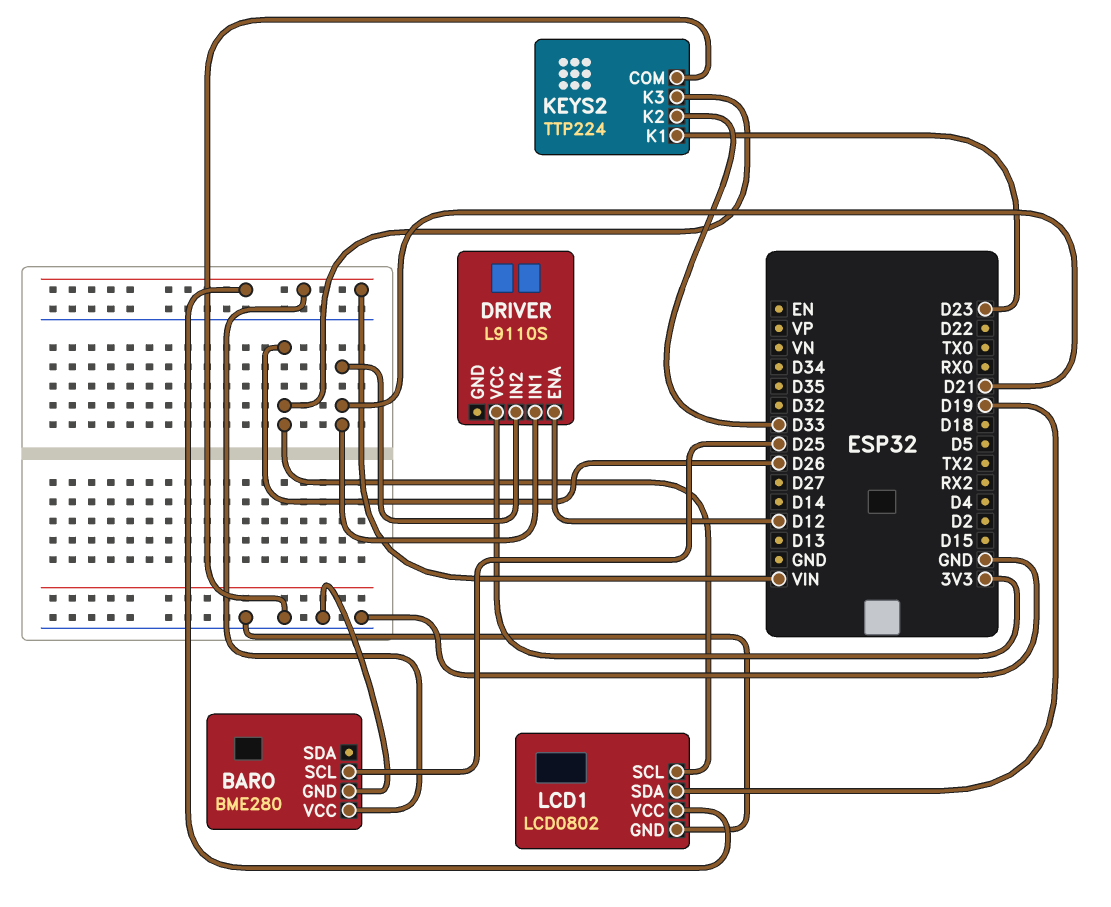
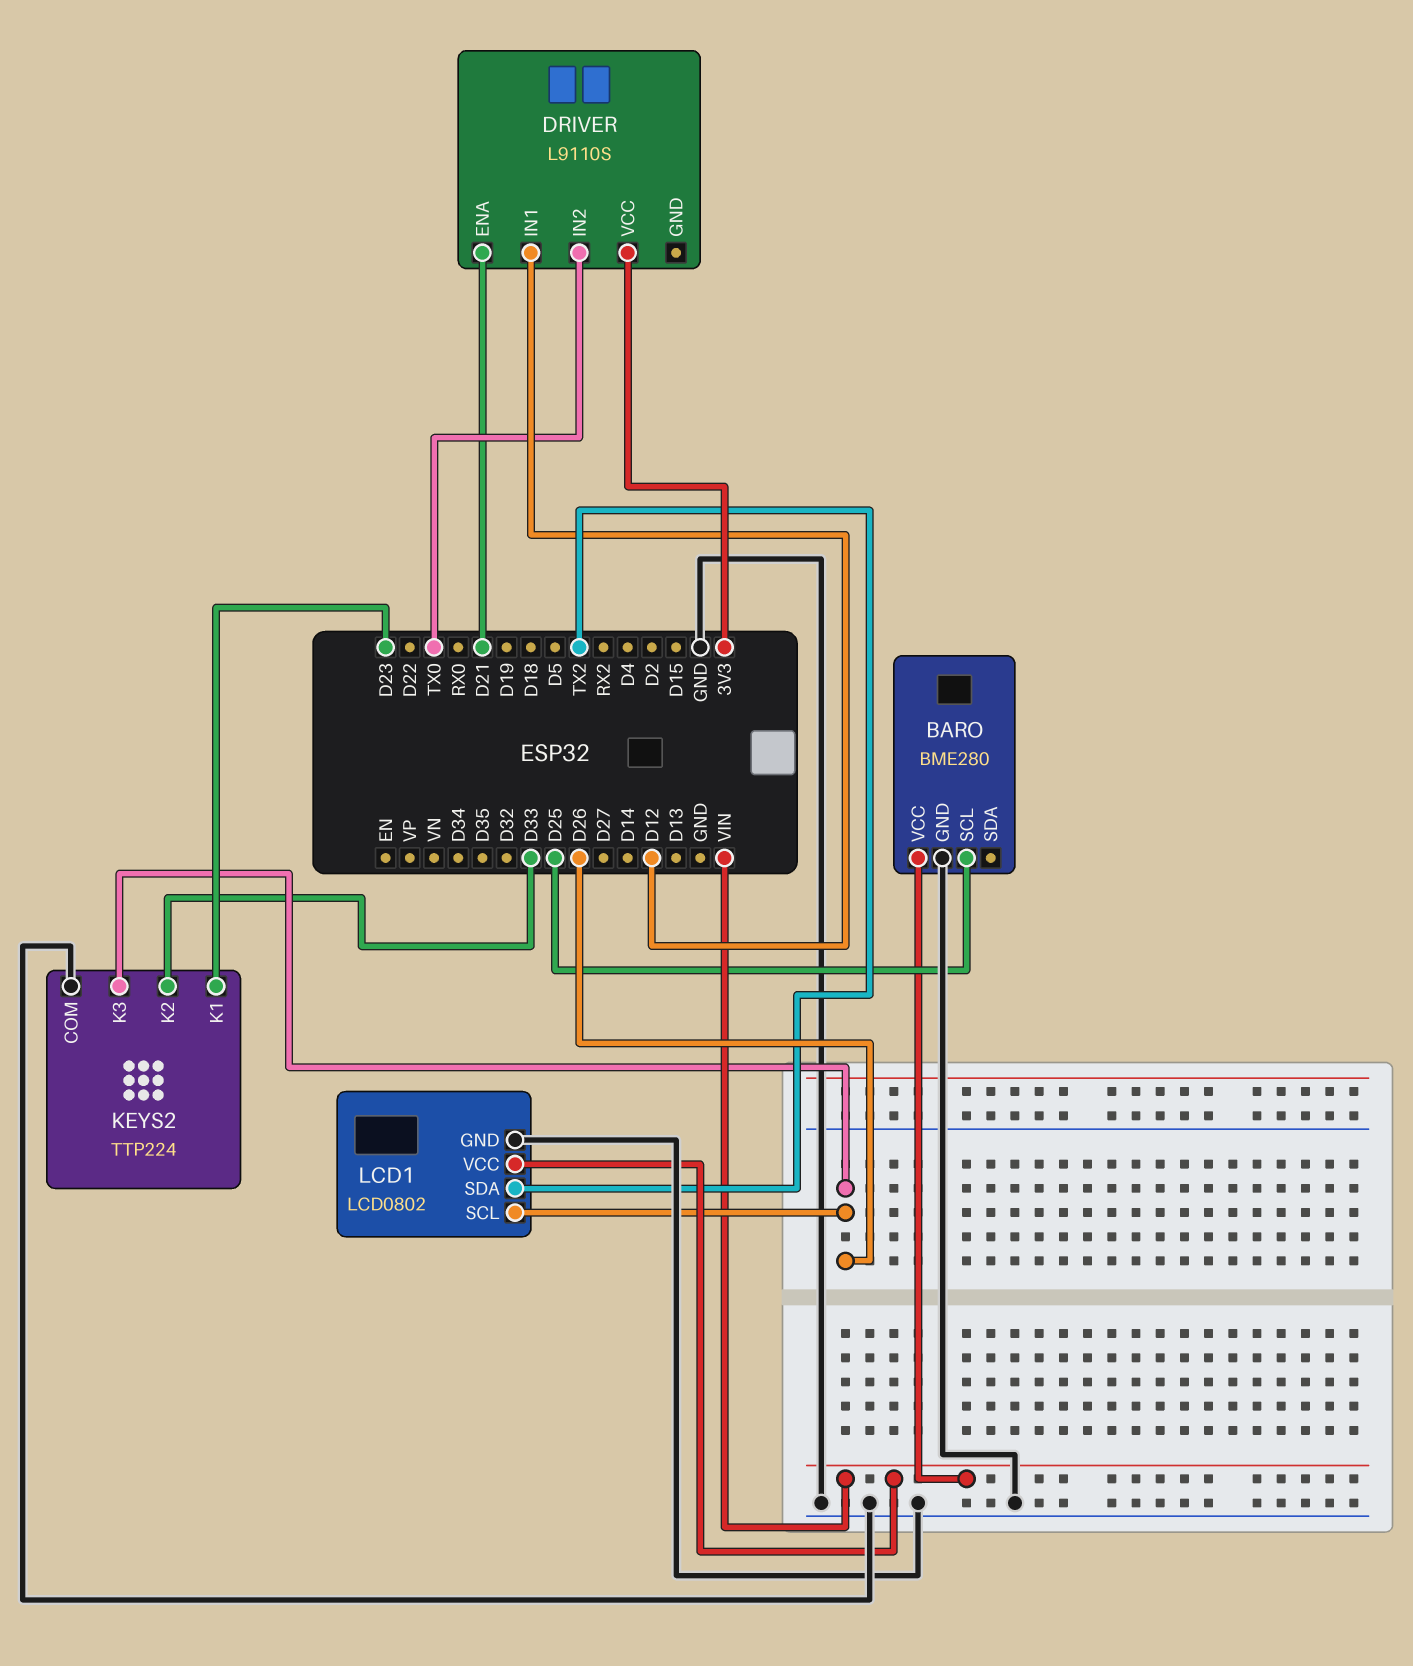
DRIVER pin ENA: D12 -> D21
DRIVER pin IN1: D21 -> D12
DRIVER pin IN2: D21 -> TX0
LCD1 pin SDA: D19 -> TX2

